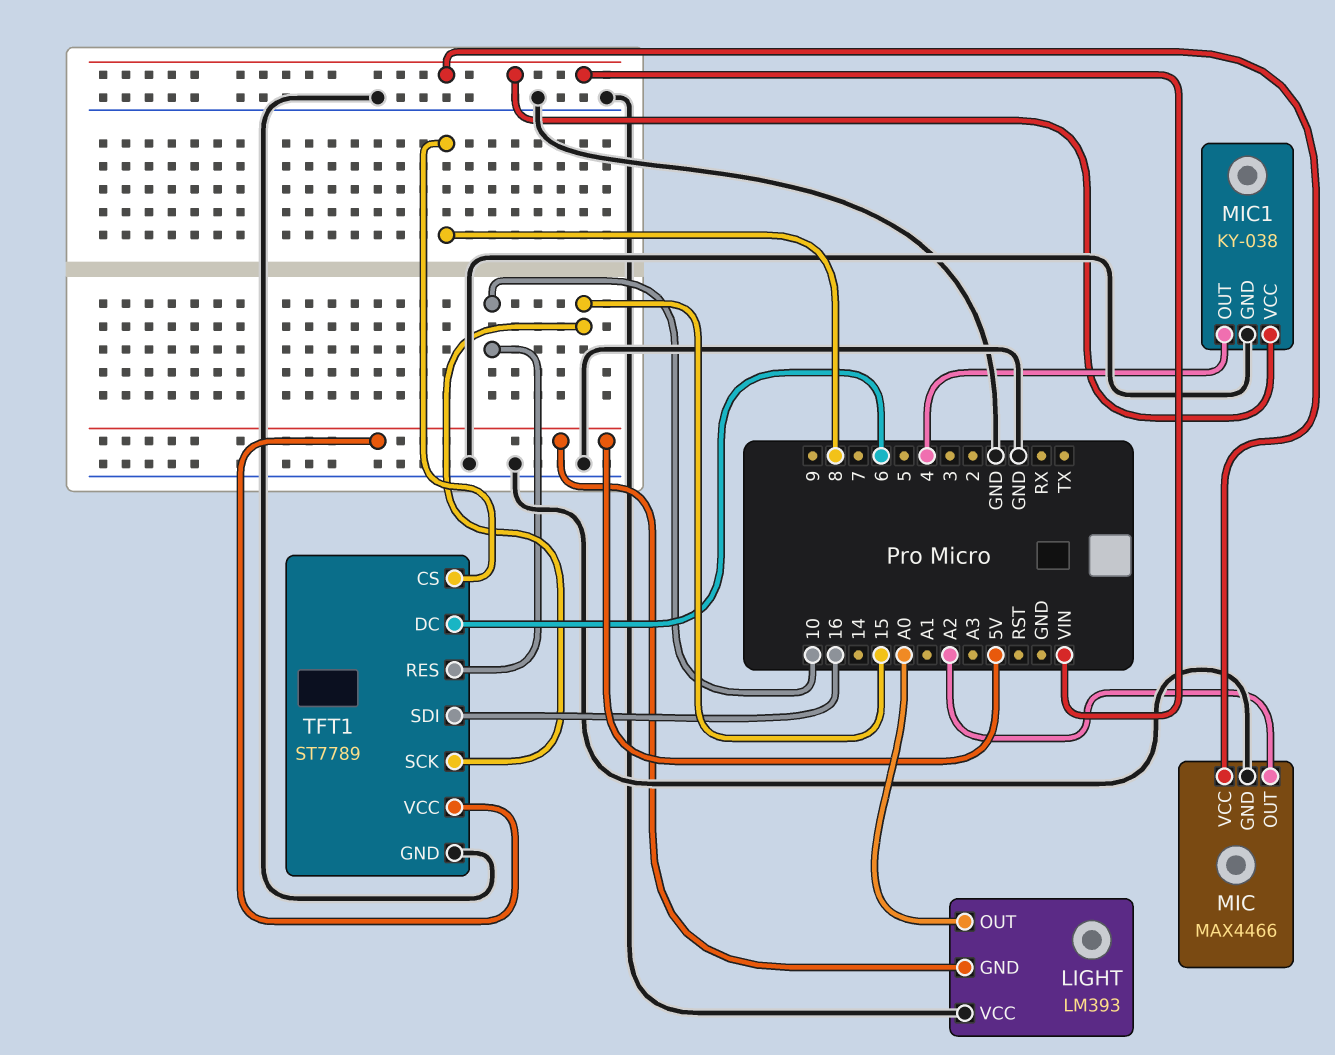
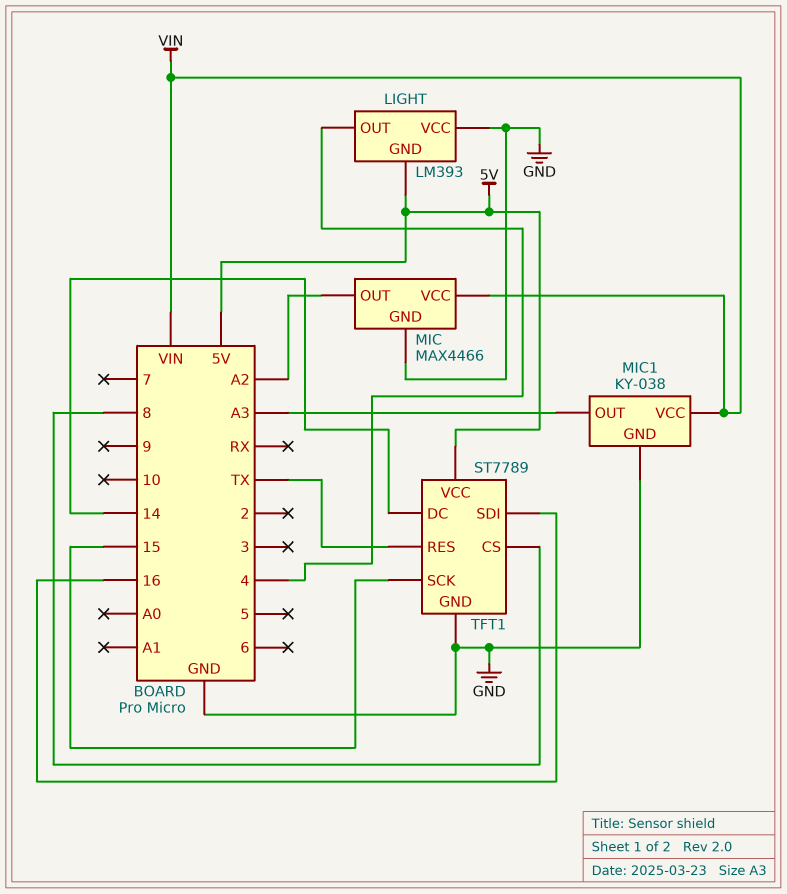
LIGHT pin OUT: A0 -> 4
MIC1 pin OUT: 4 -> A3
TFT1 pin DC: 6 -> 14
TFT1 pin RES: 10 -> TX

